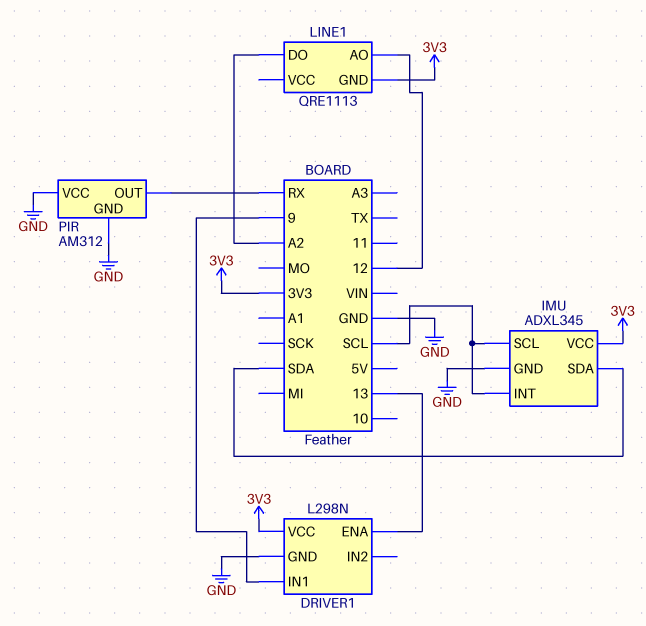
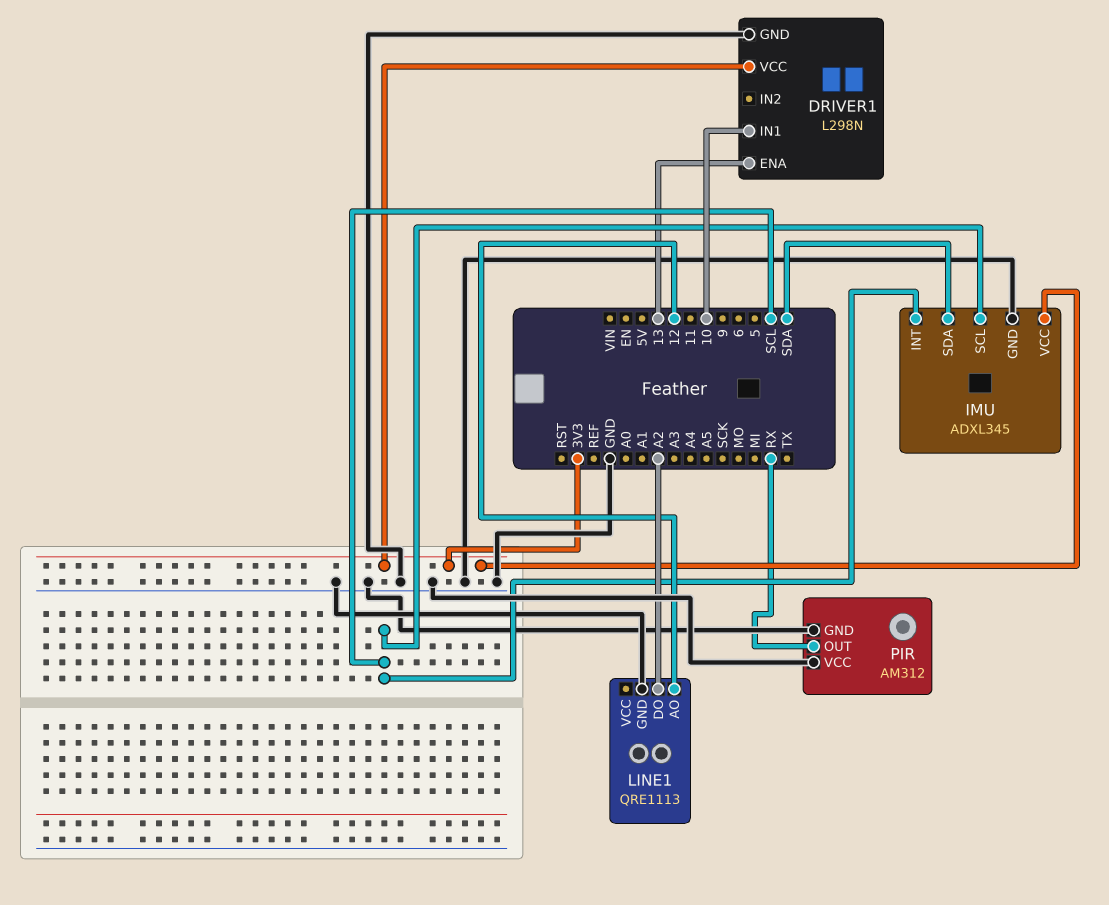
DRIVER1 pin IN1: 9 -> 10
LINE1 pin GND: 3V3 -> GND

